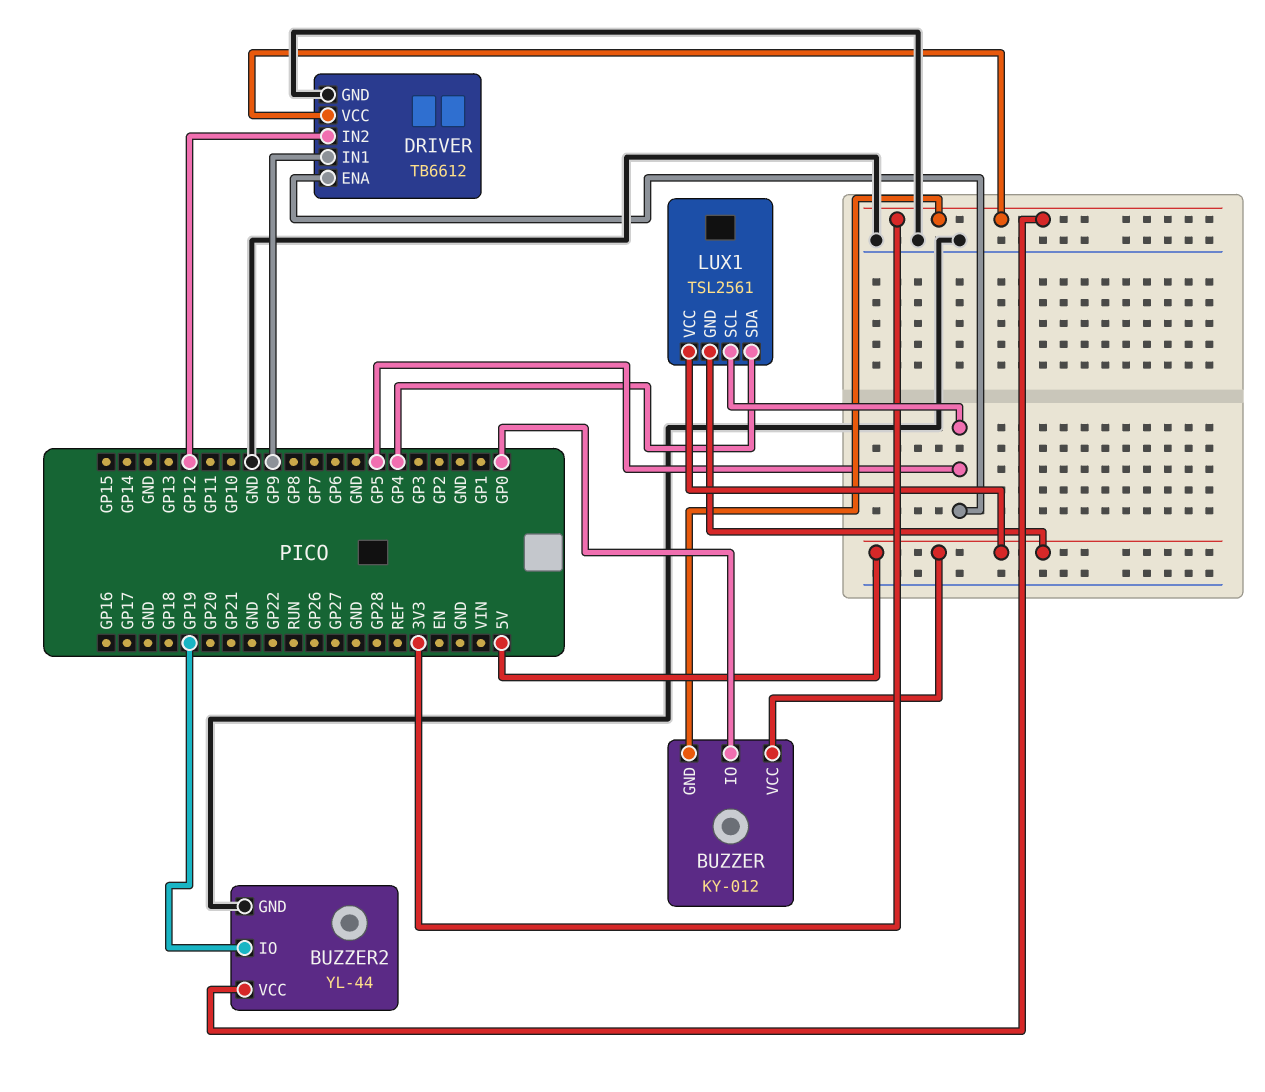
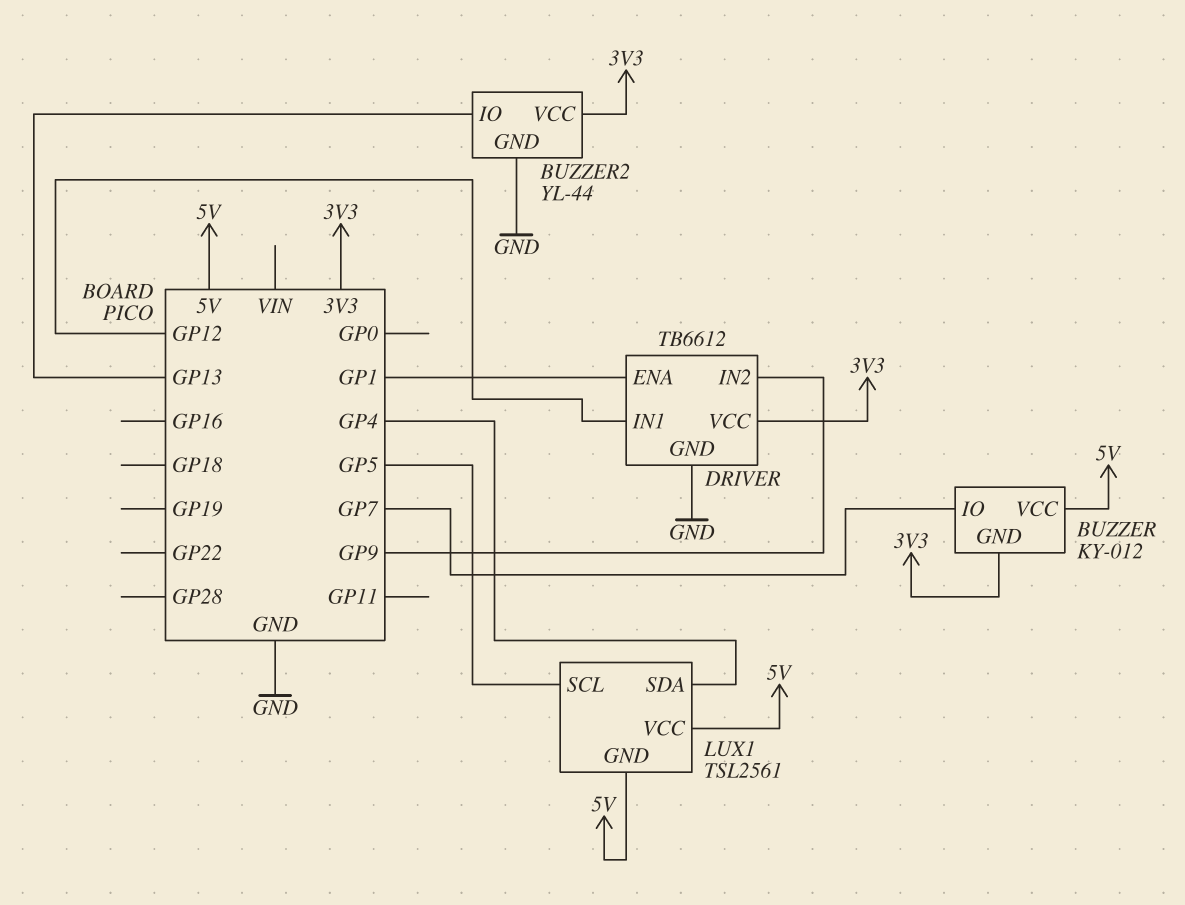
BUZZER pin IO: GP0 -> GP7
BUZZER2 pin IO: GP19 -> GP13
DRIVER pin ENA: GP5 -> GP1
DRIVER pin IN1: GP9 -> GP12
DRIVER pin IN2: GP12 -> GP9

